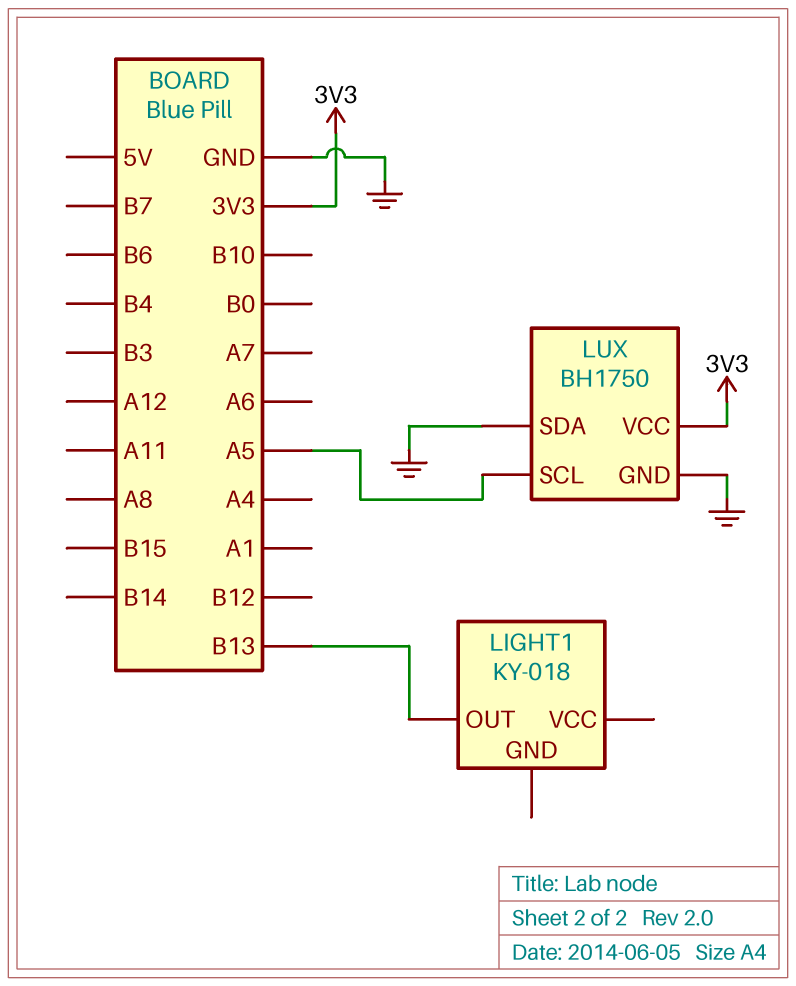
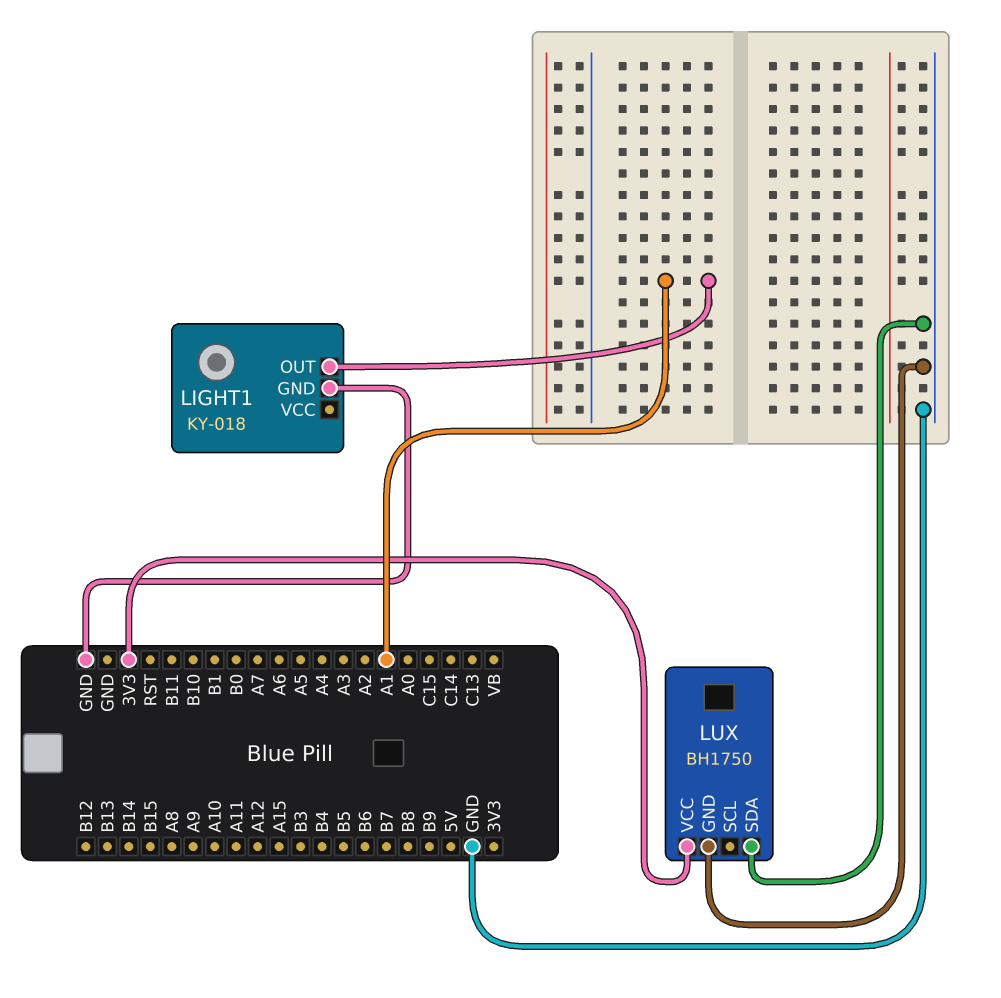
LIGHT1 pin GND: none -> GND
LIGHT1 pin OUT: B13 -> A1
LUX pin SCL: A5 -> none

